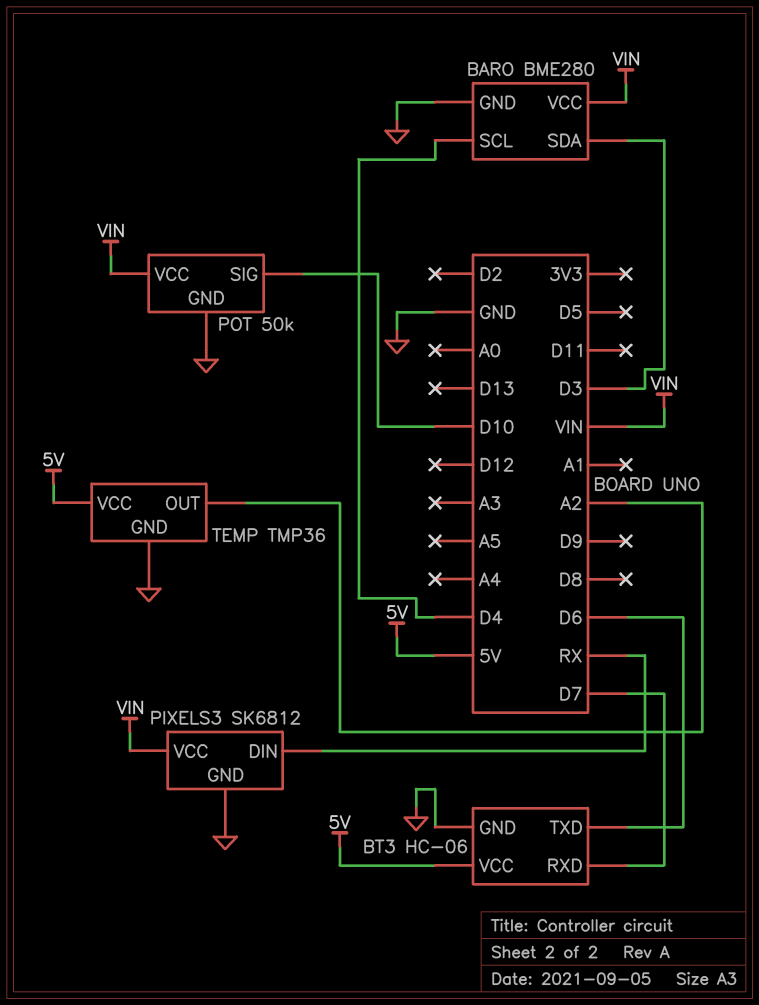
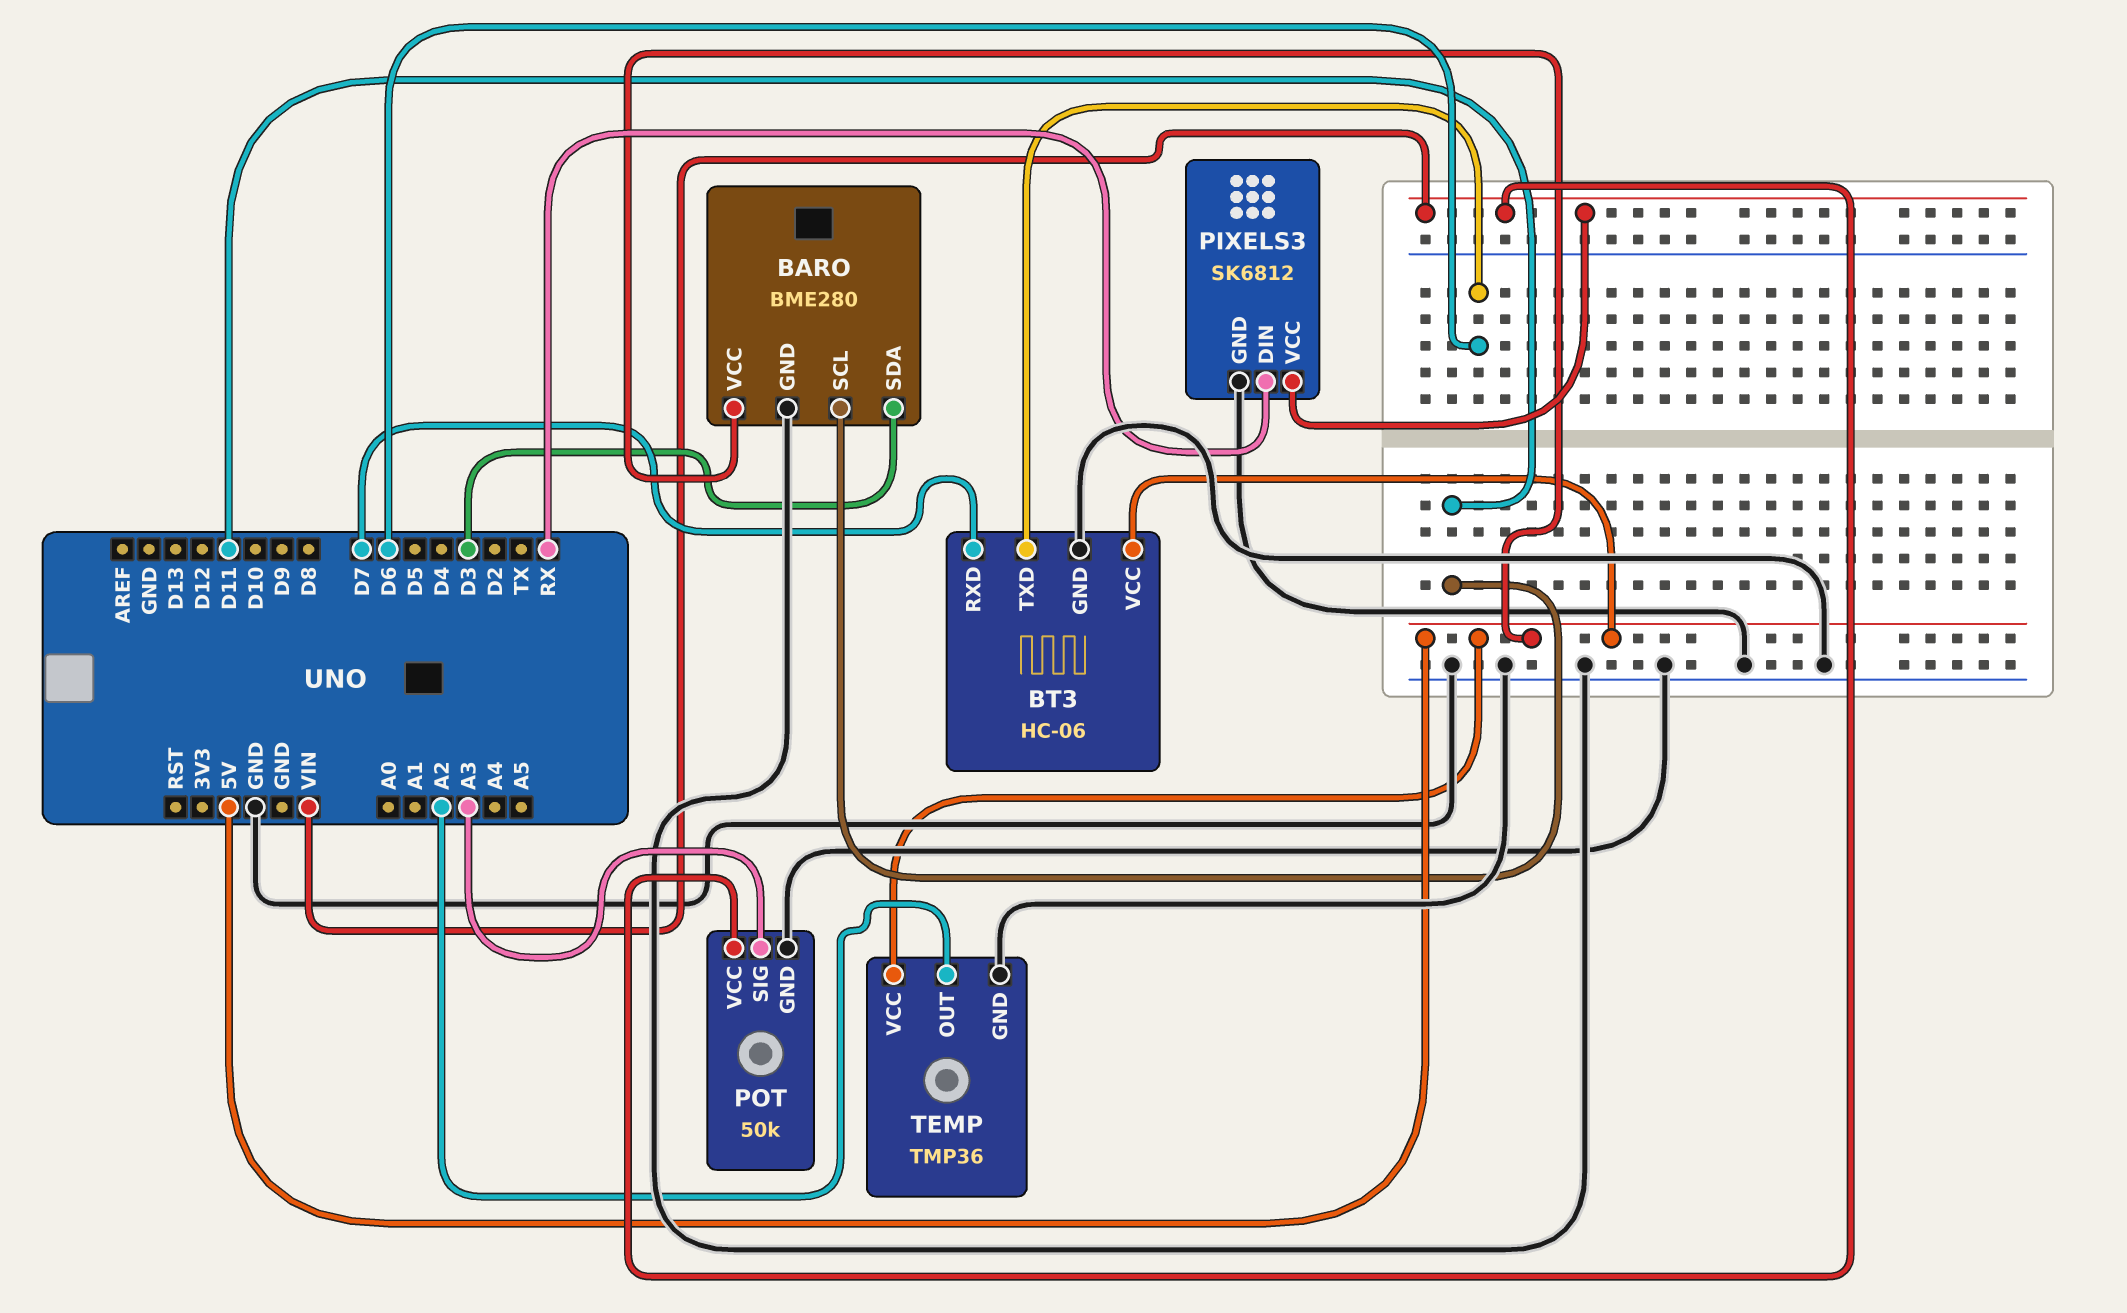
BARO pin SCL: D4 -> D11
BARO pin VCC: VIN -> 5V
POT pin SIG: D10 -> A3

